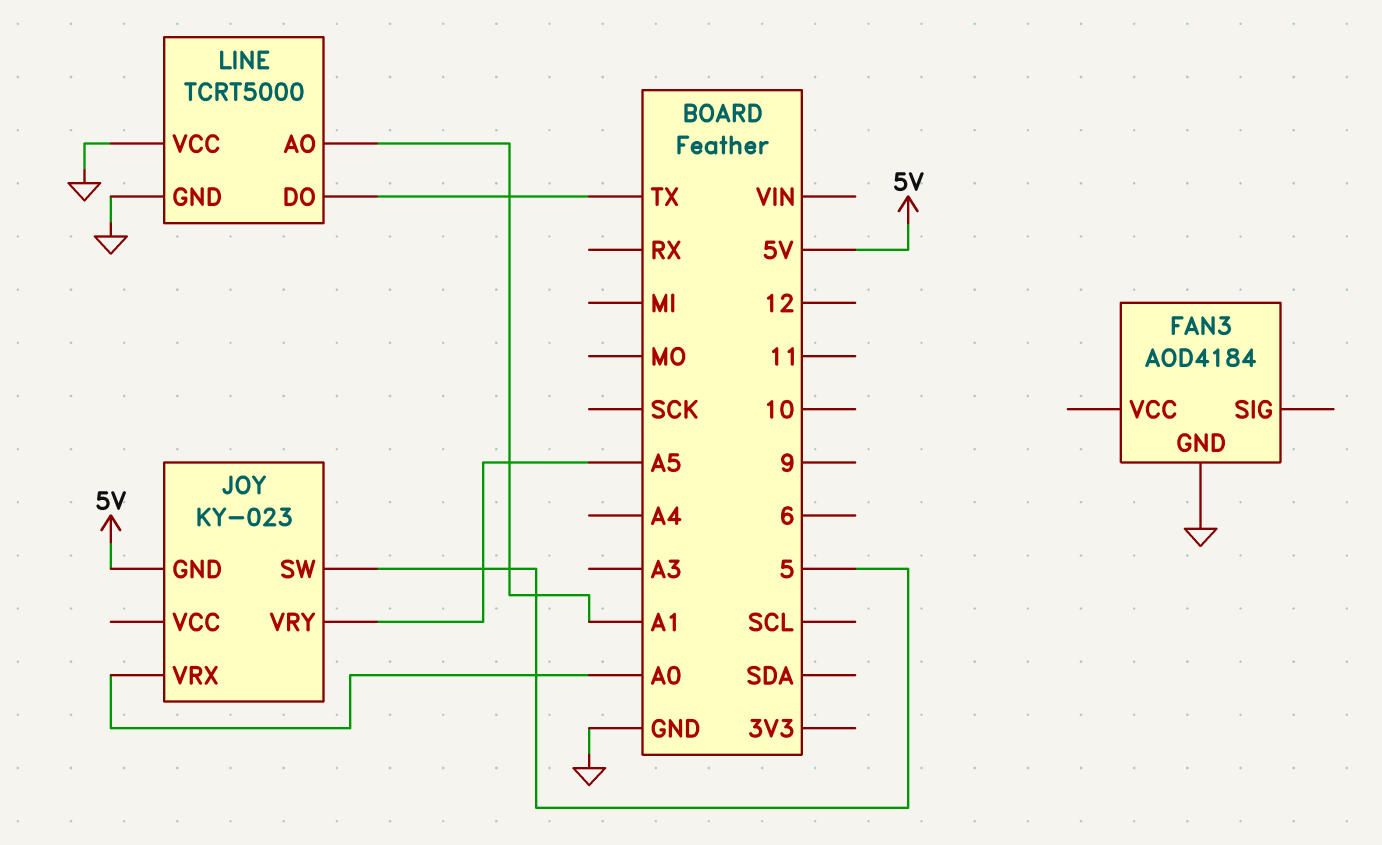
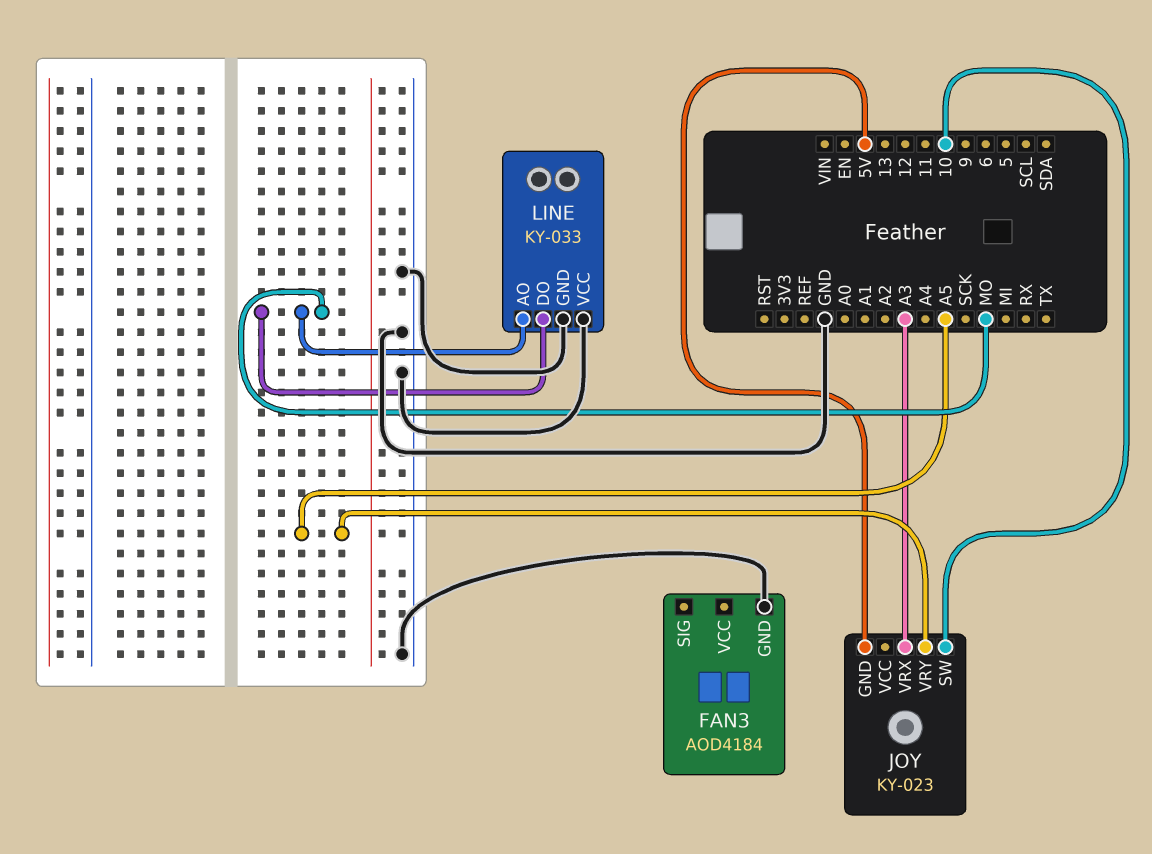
JOY pin SW: 5 -> 10
JOY pin VRX: A0 -> A3
LINE: TCRT5000 -> KY-033
LINE pin AO: A1 -> MO
LINE pin DO: TX -> MO

